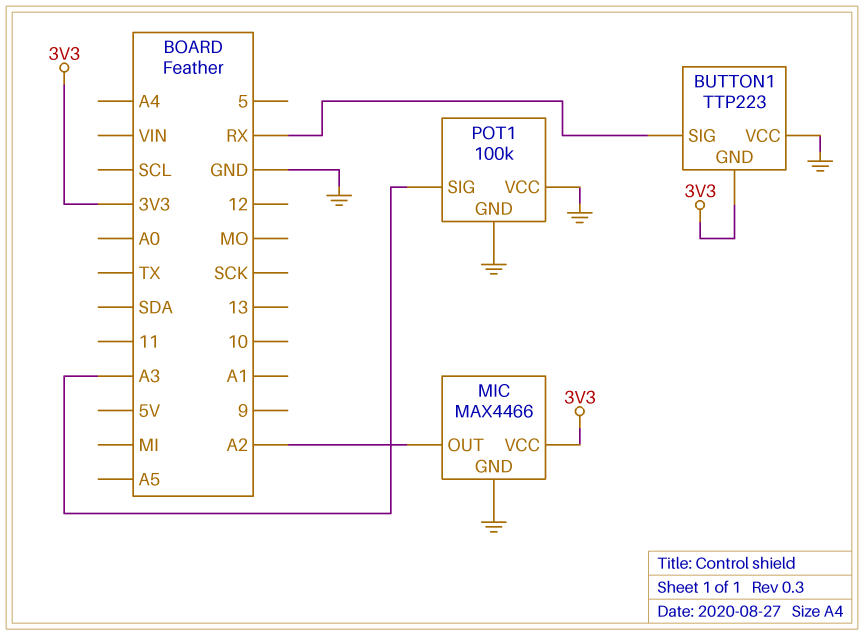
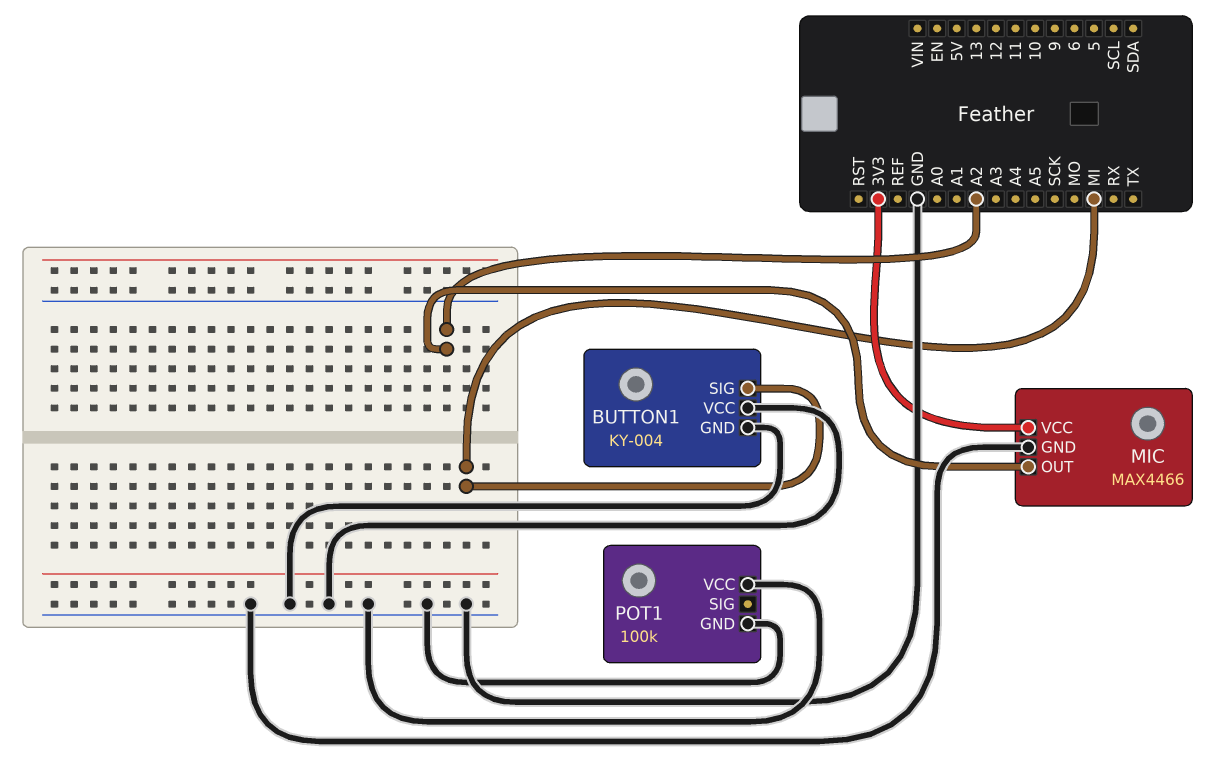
BUTTON1: TTP223 -> KY-004
BUTTON1 pin GND: 3V3 -> GND
BUTTON1 pin SIG: RX -> MI
POT1 pin SIG: A3 -> none

